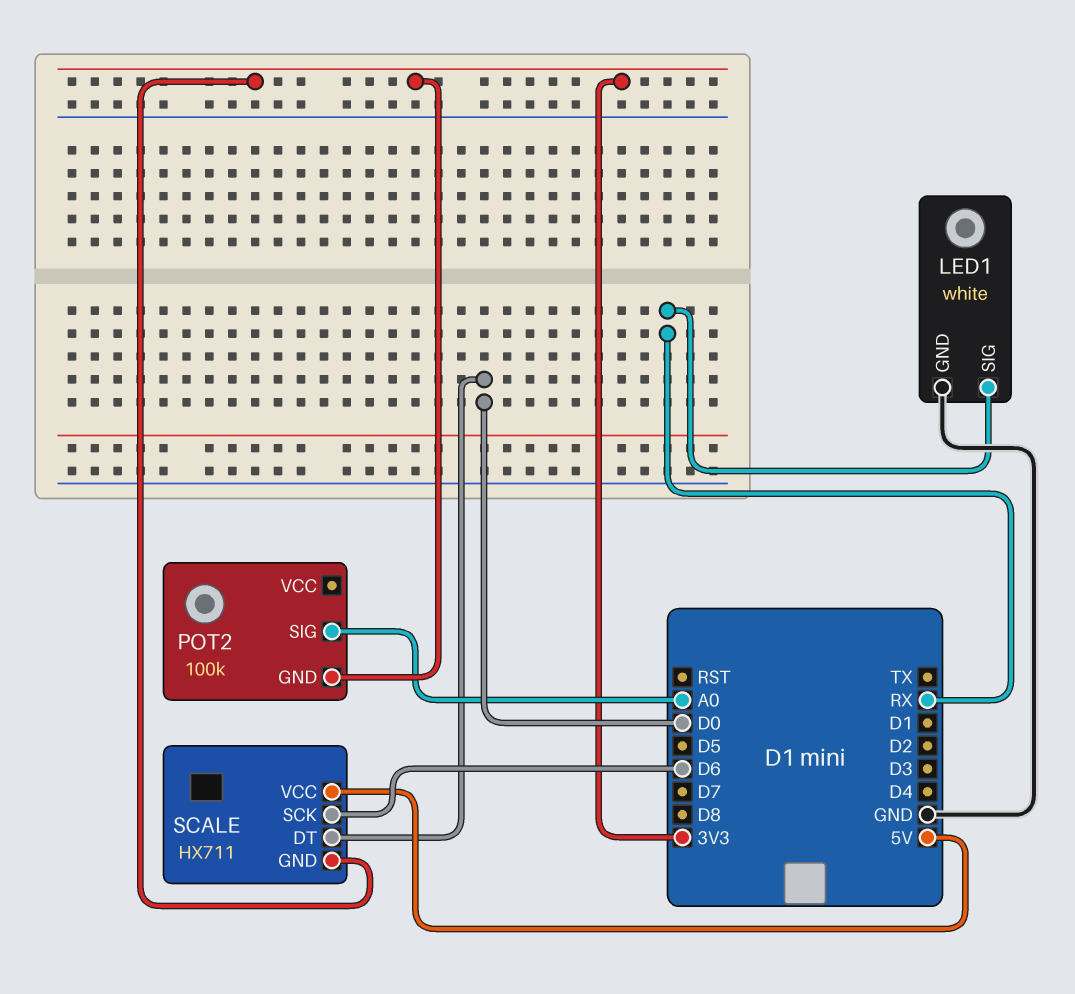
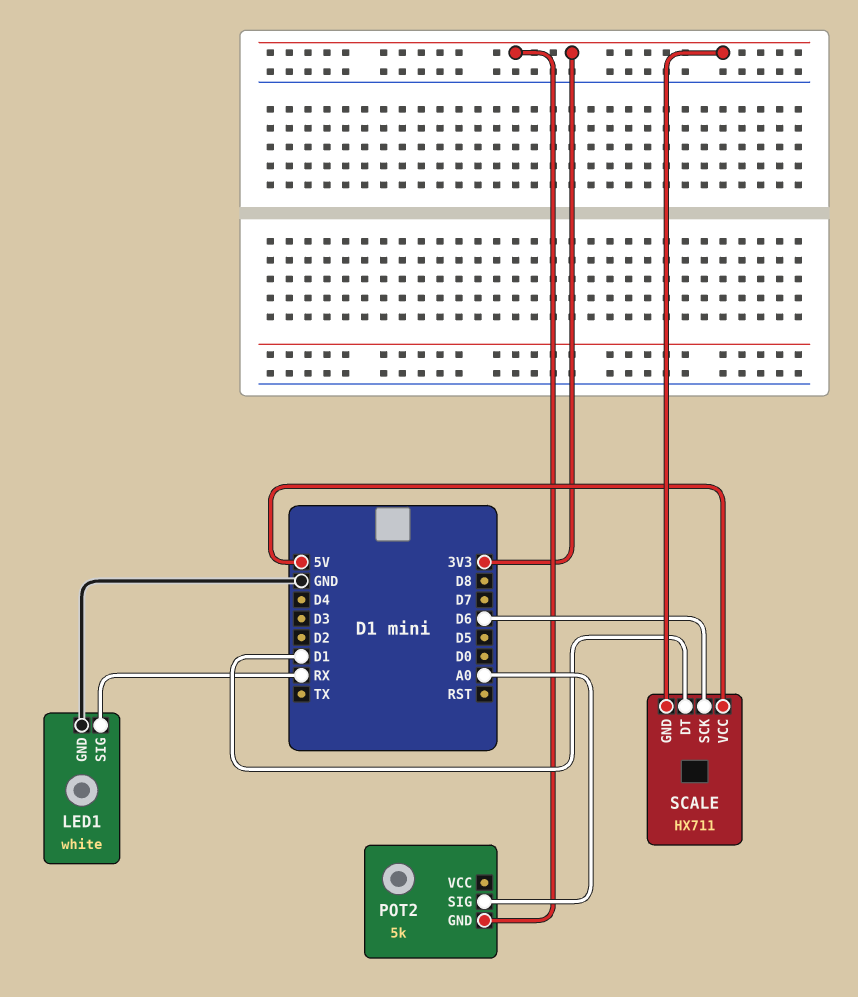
POT2: 100k -> 5k
SCALE pin DT: D0 -> D1

